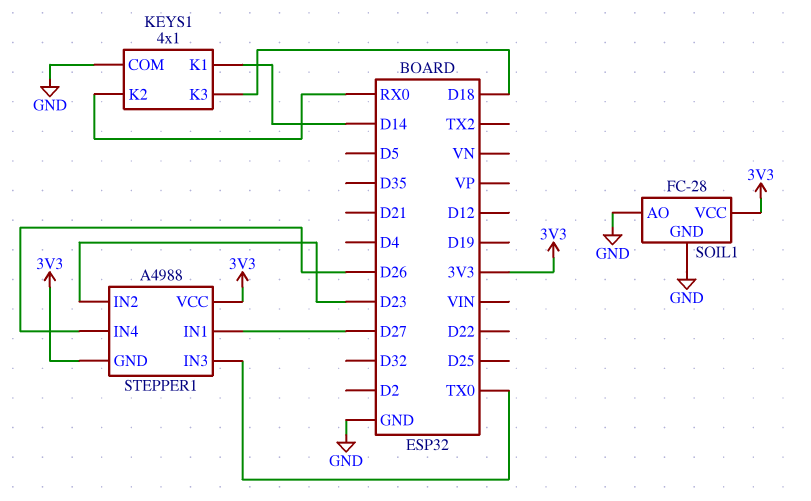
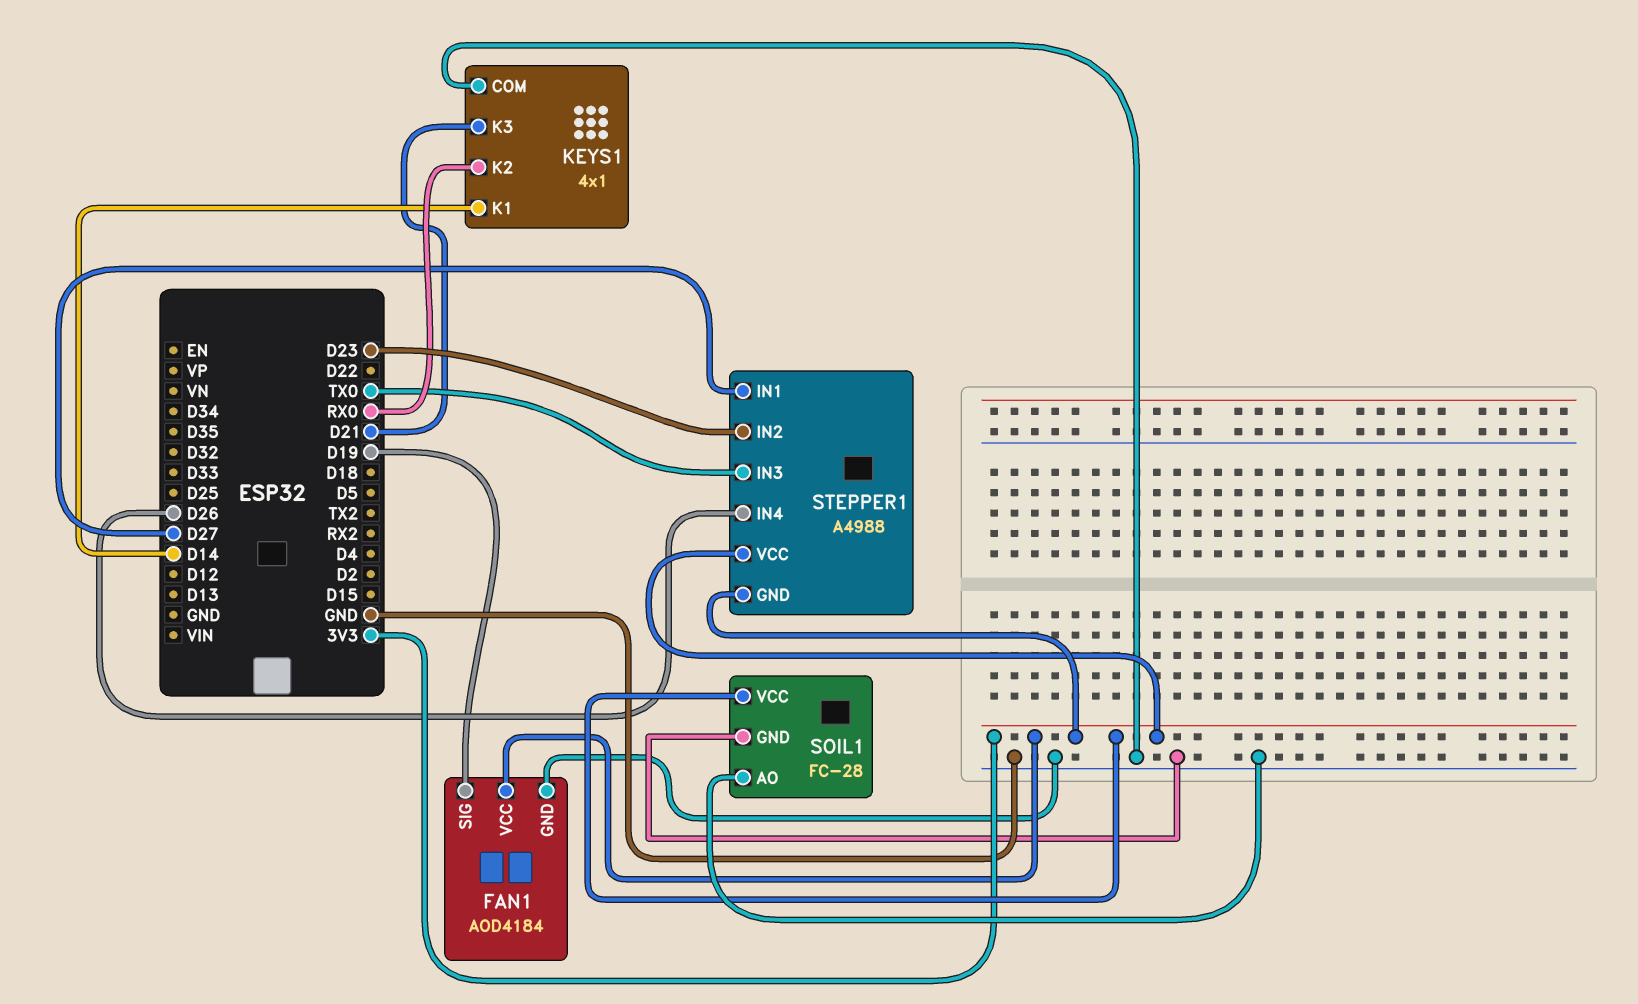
FAN1: none -> AOD4184
FAN1 pin GND: none -> GND
FAN1 pin SIG: none -> D19
FAN1 pin VCC: none -> 3V3
KEYS1 pin K3: D18 -> D21

